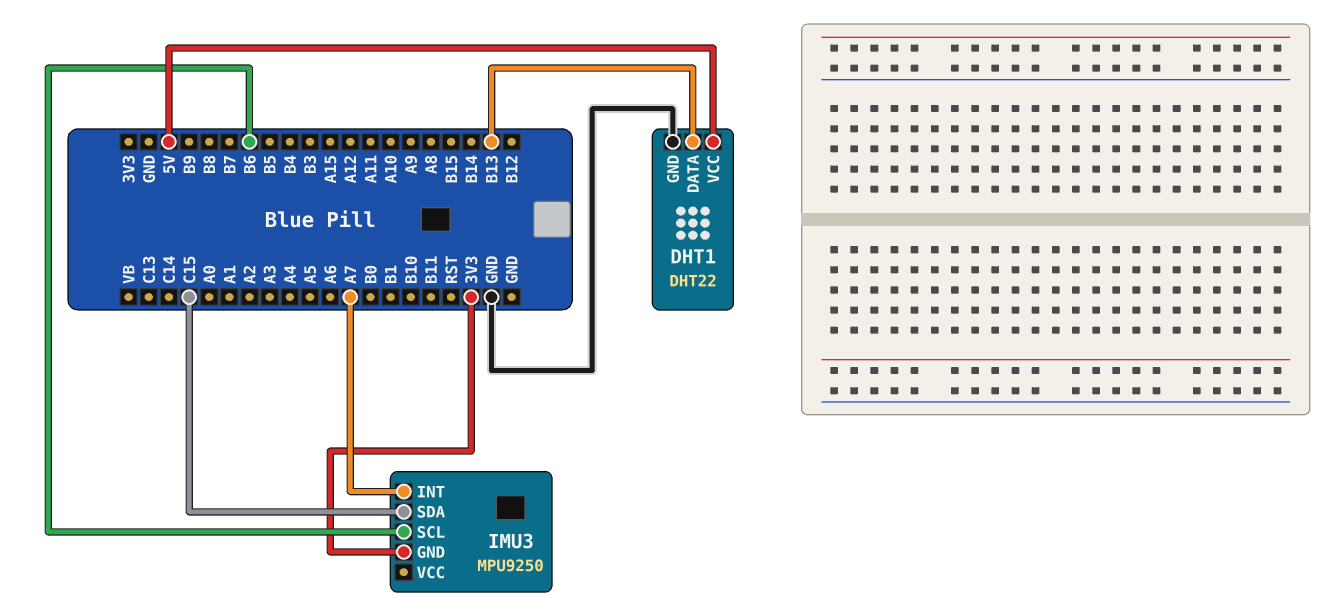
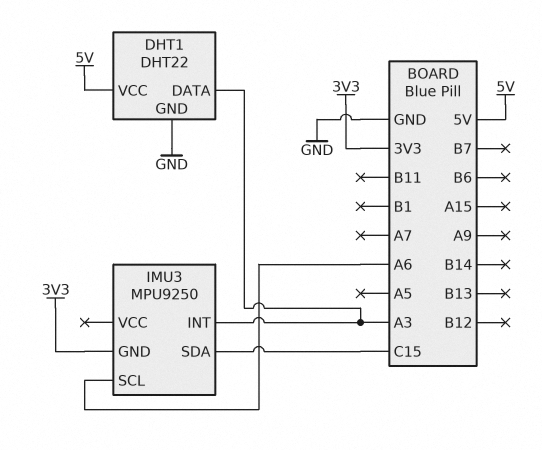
DHT1 pin DATA: B13 -> A3
IMU3 pin INT: A7 -> A3
IMU3 pin SCL: B6 -> A6

